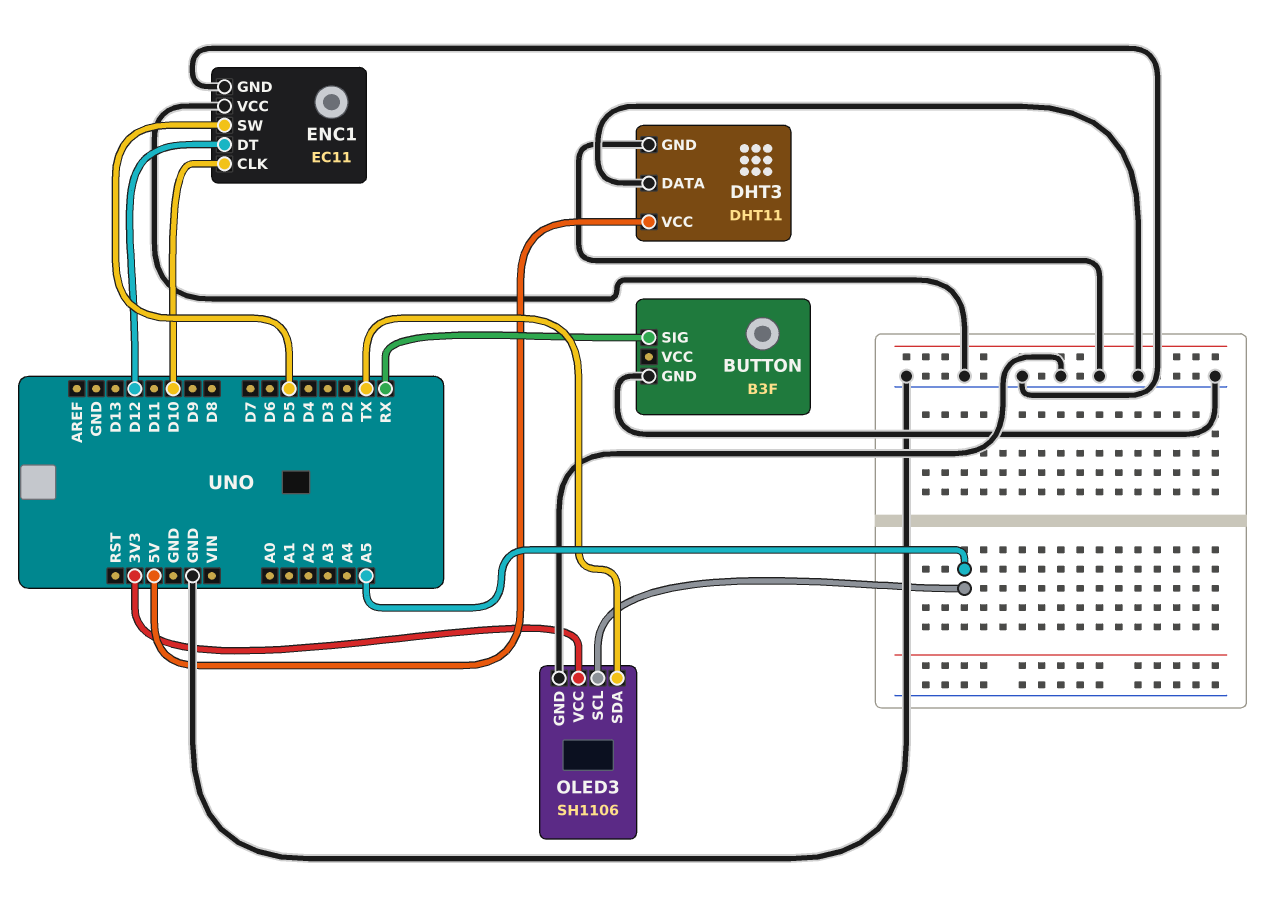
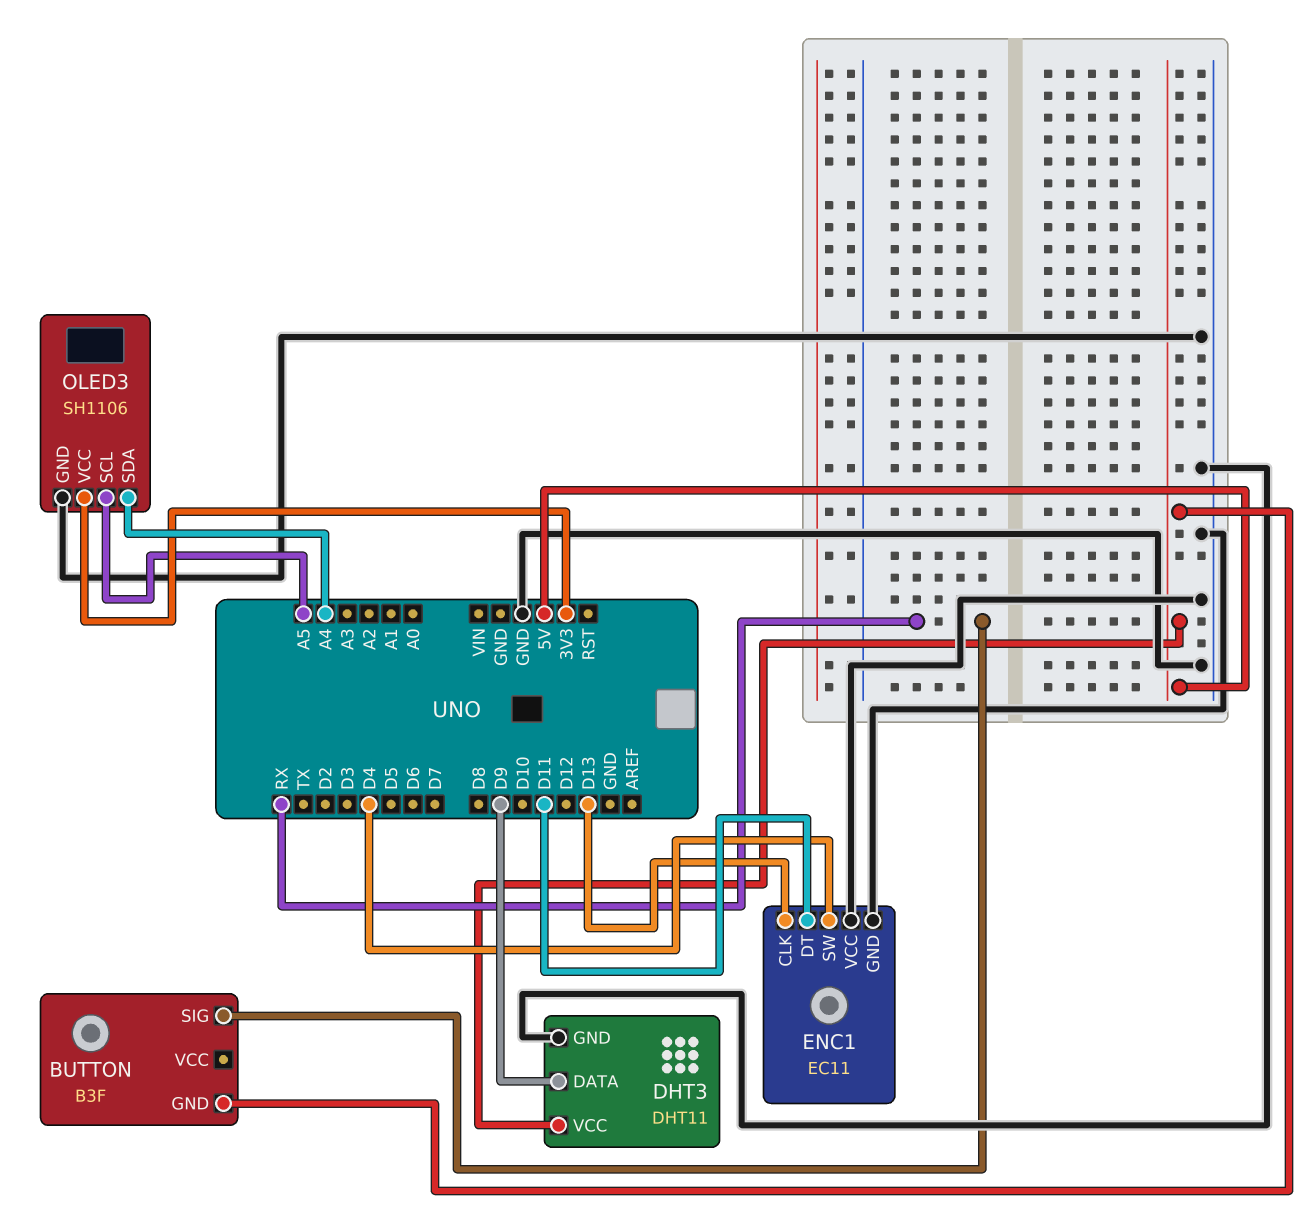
BUTTON pin GND: GND -> 5V
DHT3 pin DATA: GND -> D9
ENC1 pin CLK: D10 -> D13
ENC1 pin DT: D12 -> D11
ENC1 pin SW: D5 -> D4
OLED3 pin SDA: TX -> A4

